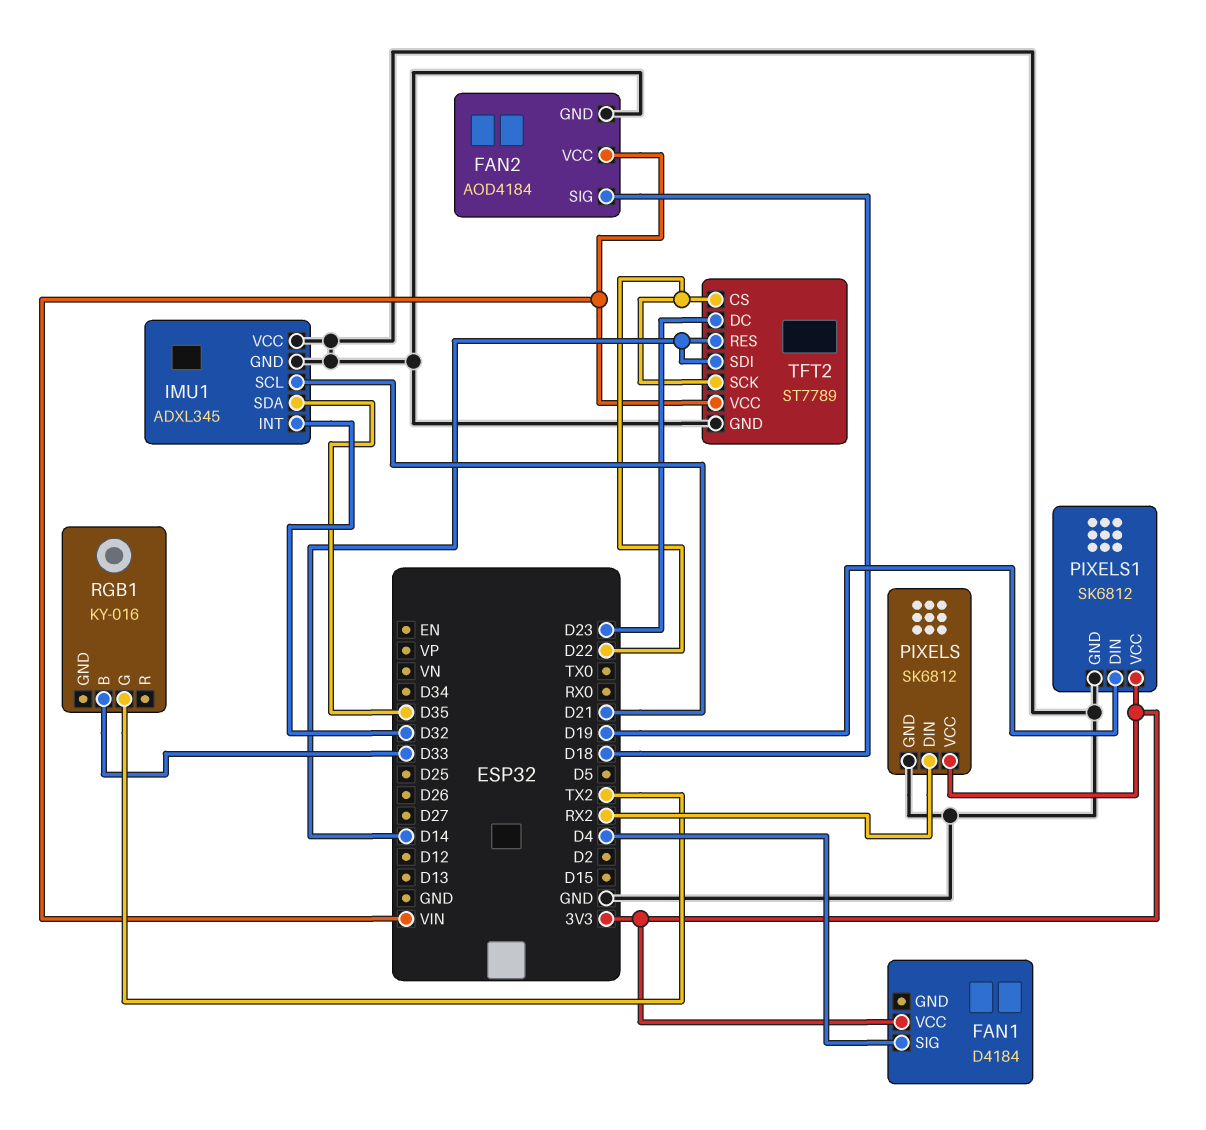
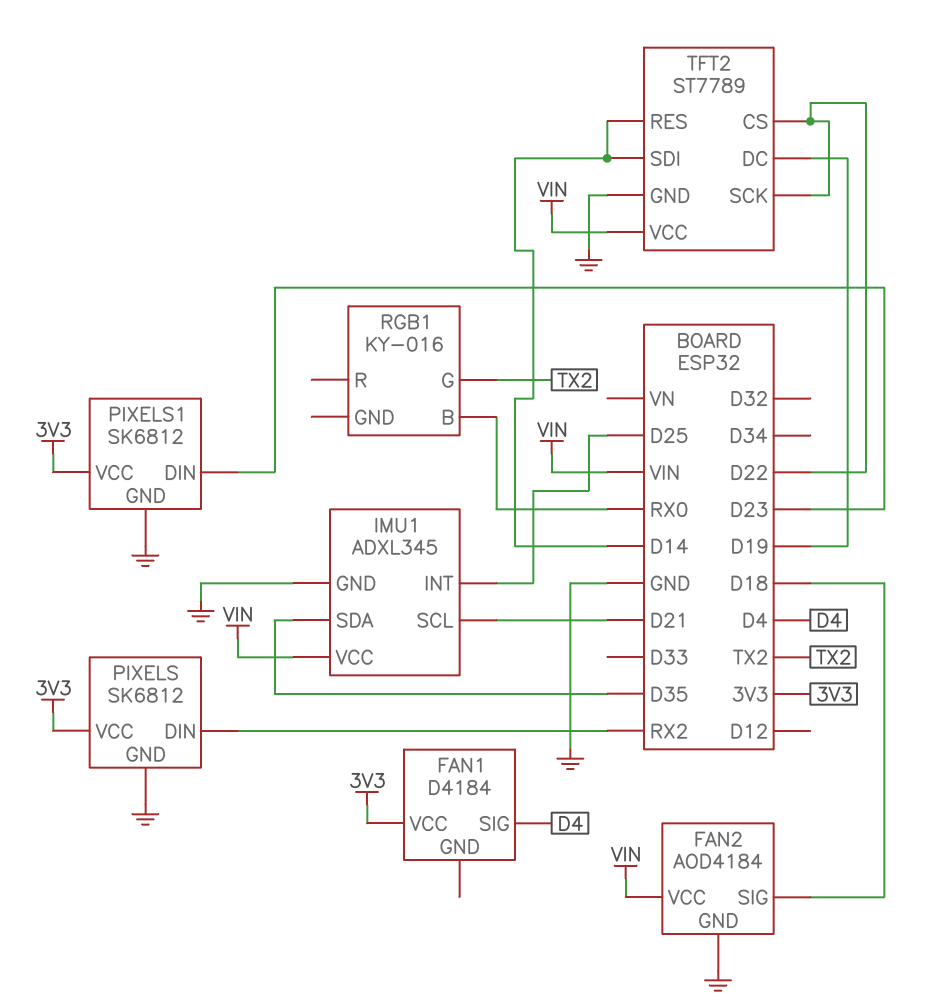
IMU1 pin INT: D32 -> D25
IMU1 pin VCC: GND -> VIN
PIXELS1 pin DIN: D19 -> D23
RGB1 pin B: D33 -> RX0
TFT2 pin DC: D23 -> D19

